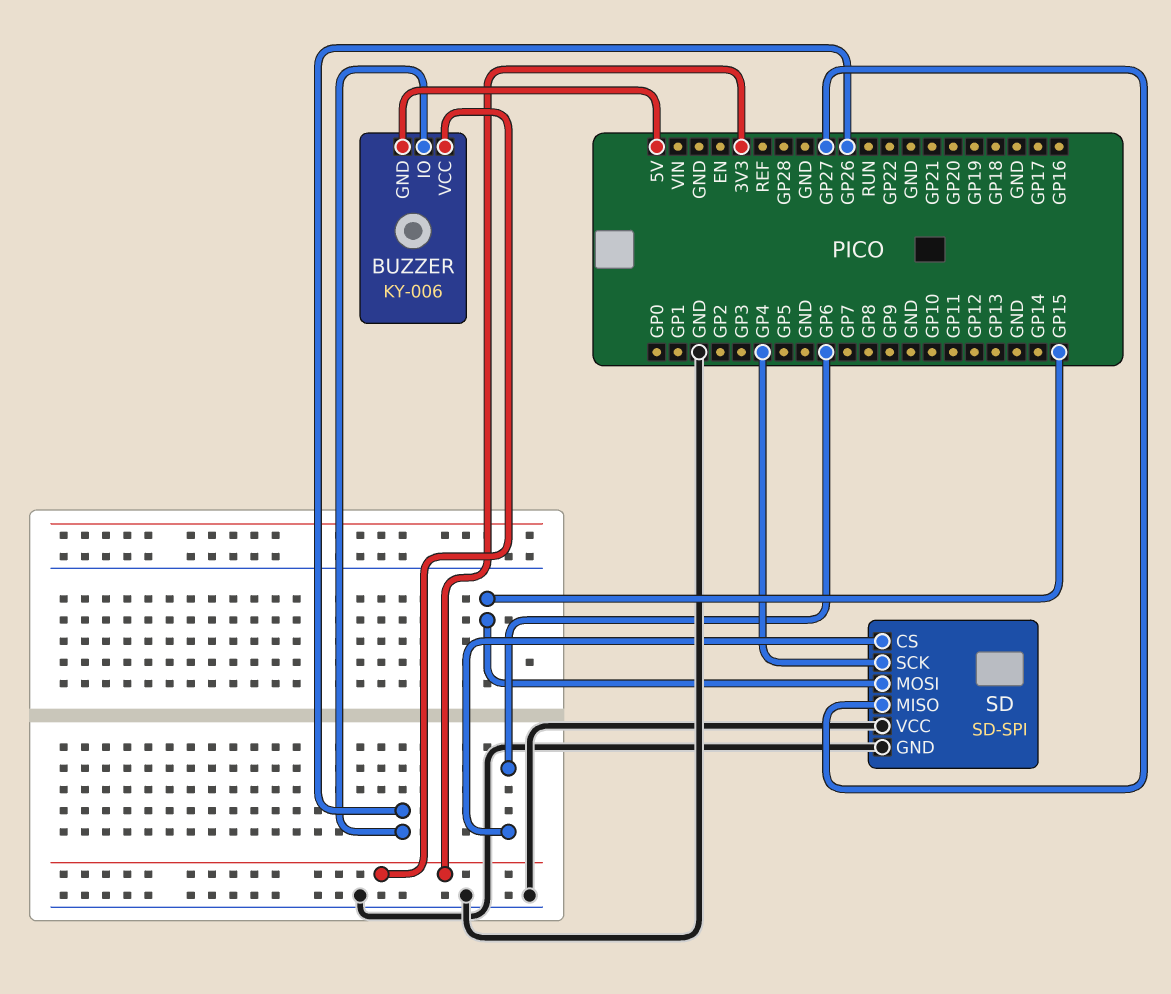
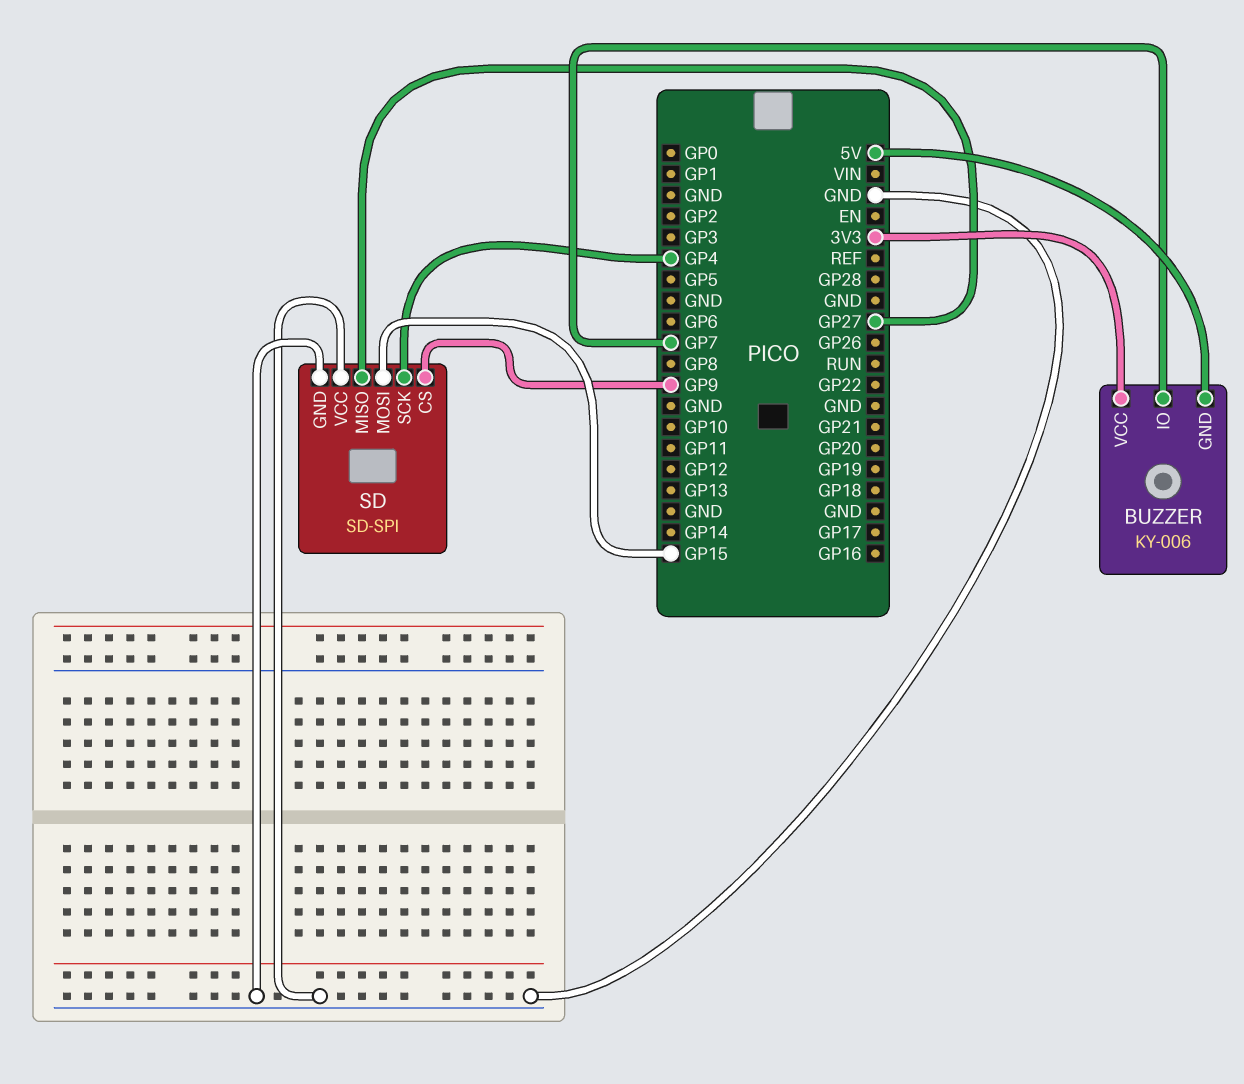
BUZZER pin IO: GP26 -> GP7
SD pin CS: GP6 -> GP9

